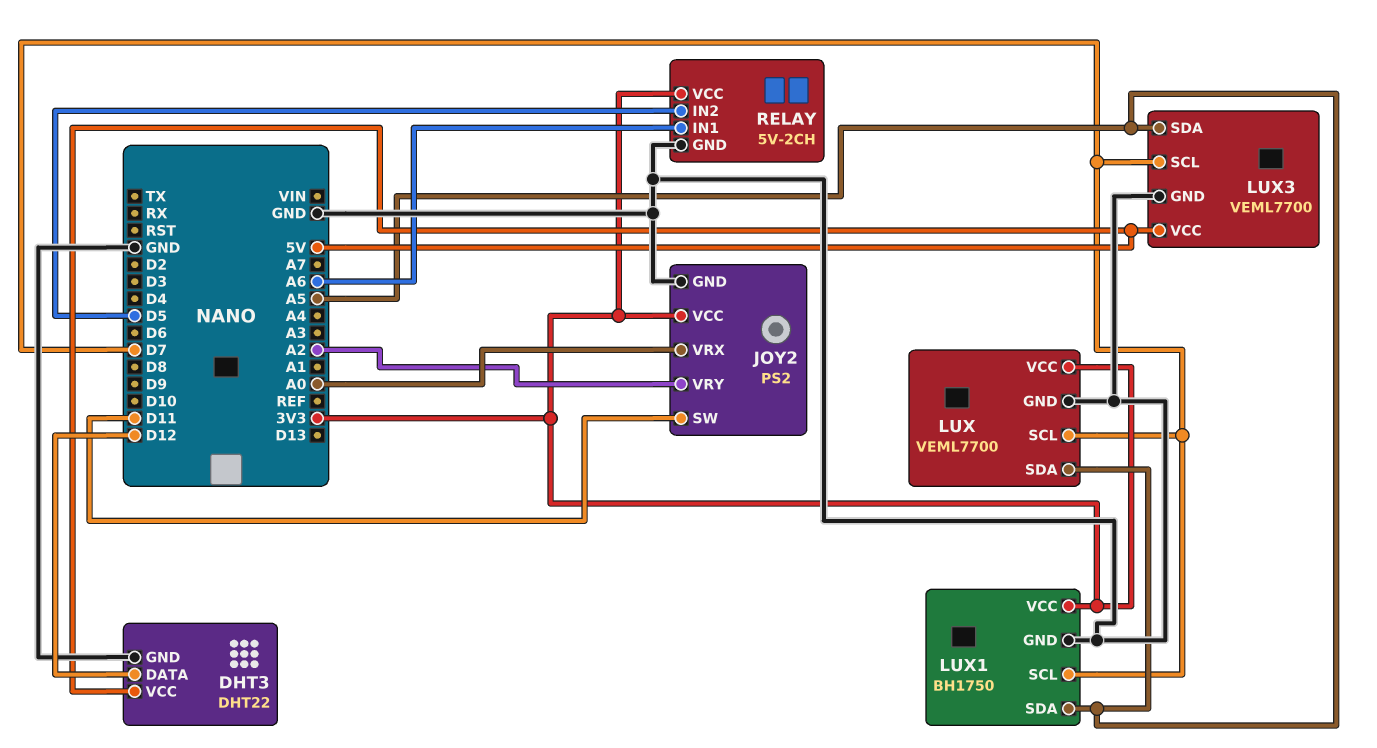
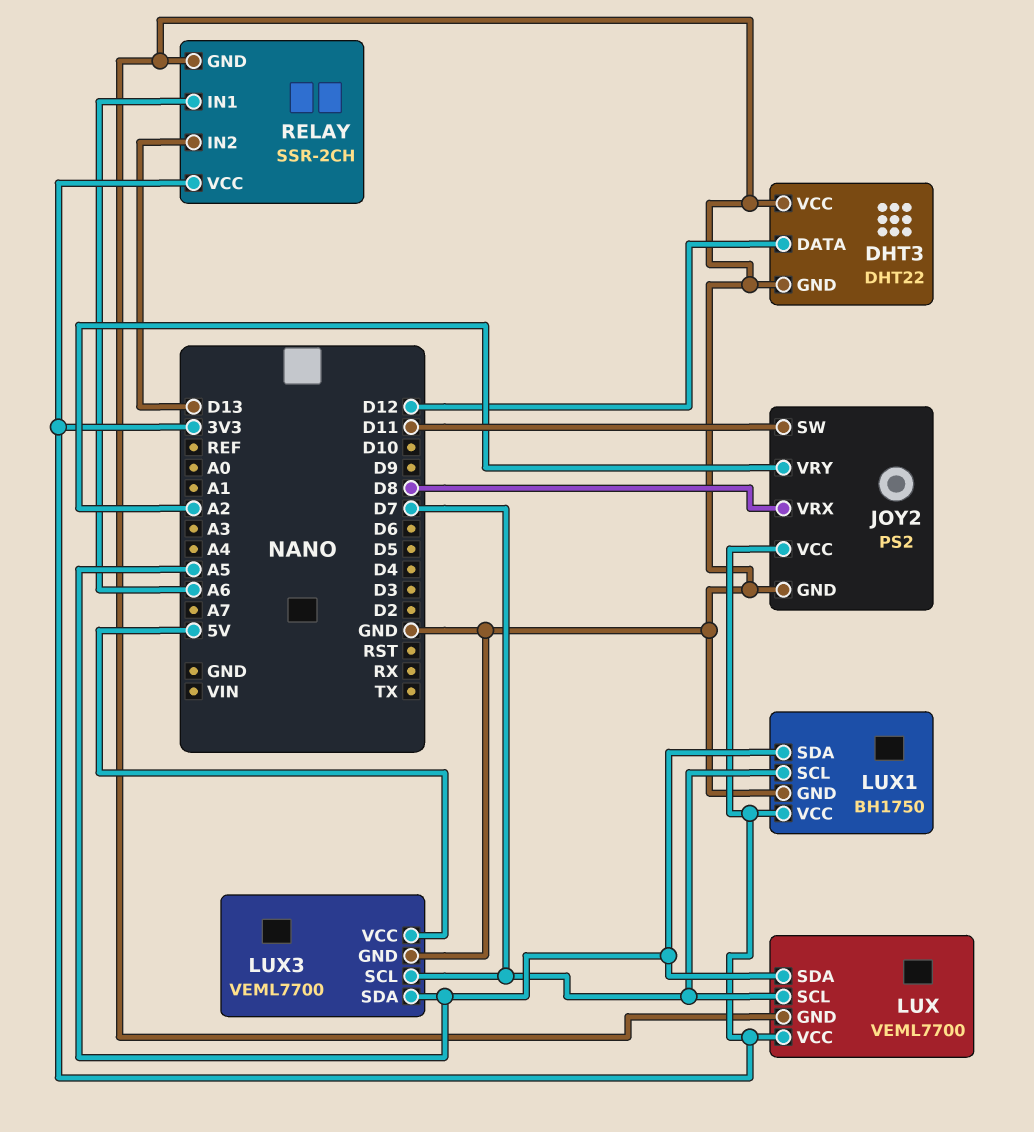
DHT3 pin VCC: 5V -> GND
JOY2 pin VRX: A0 -> D8
RELAY: 5V-2CH -> SSR-2CH
RELAY pin IN2: D5 -> D13

